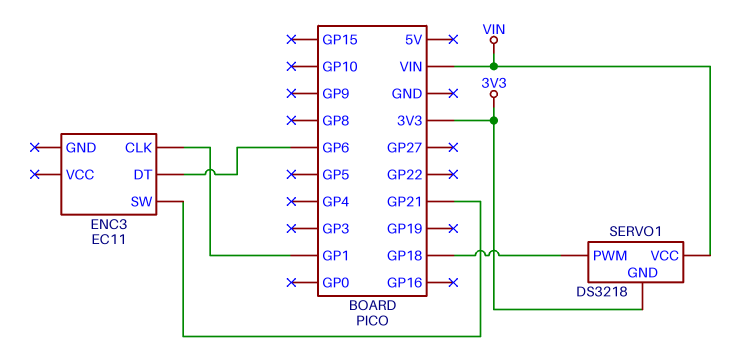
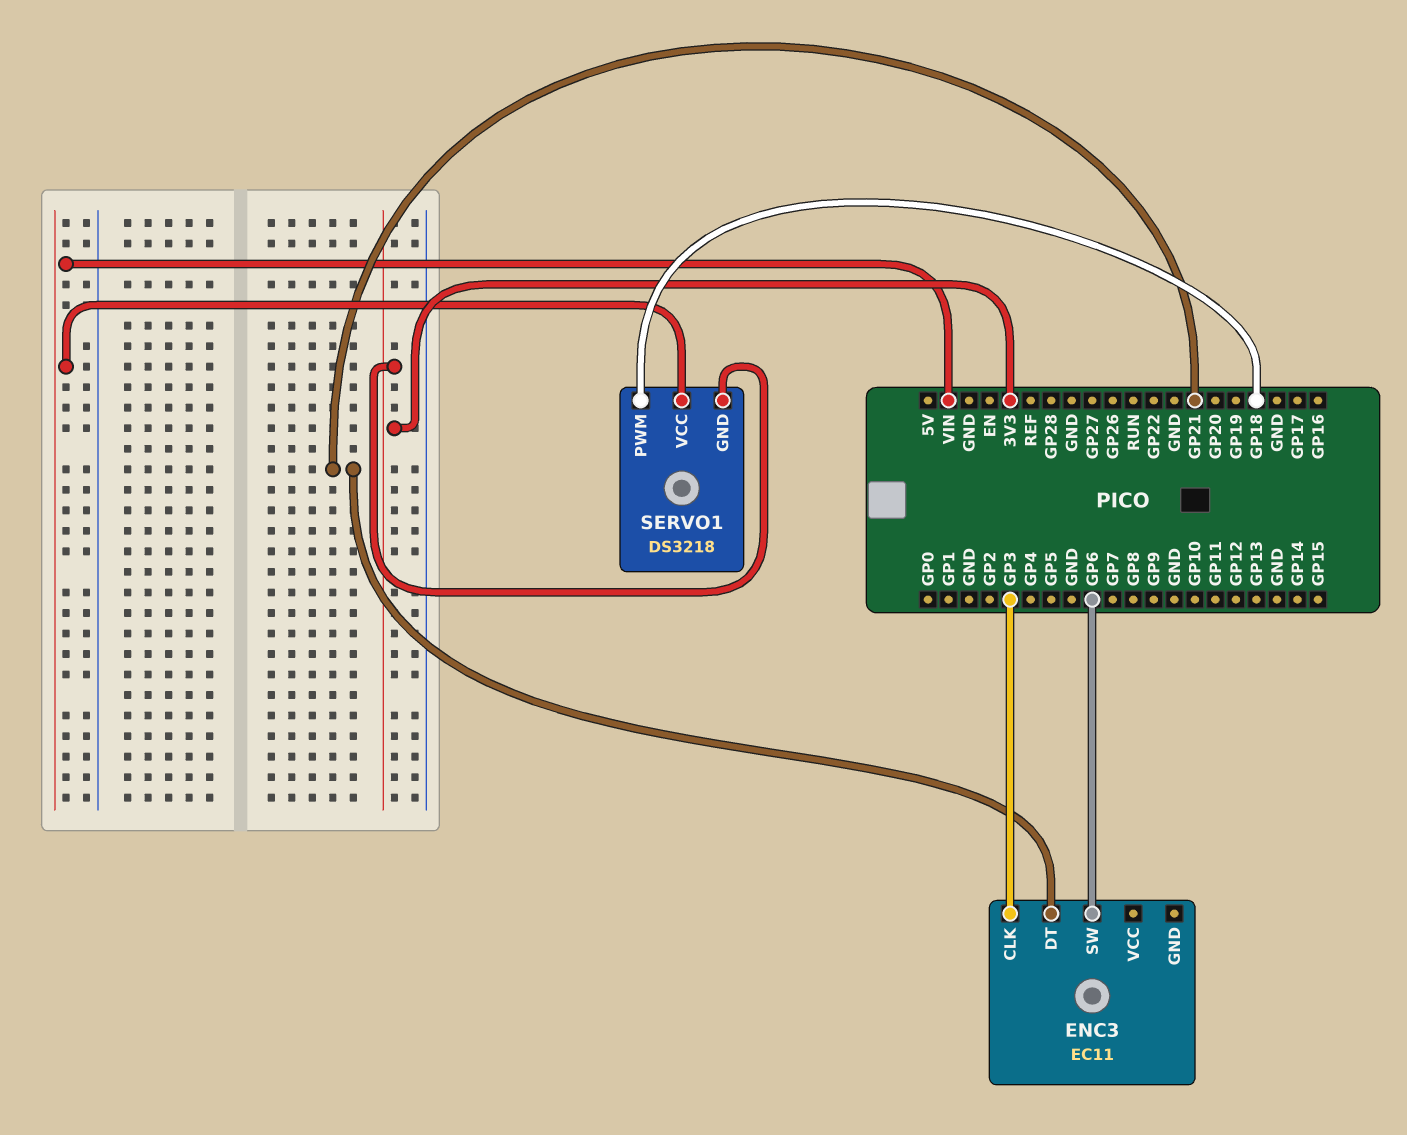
ENC3 pin CLK: GP1 -> GP3
ENC3 pin DT: GP6 -> GP21
ENC3 pin SW: GP21 -> GP6

